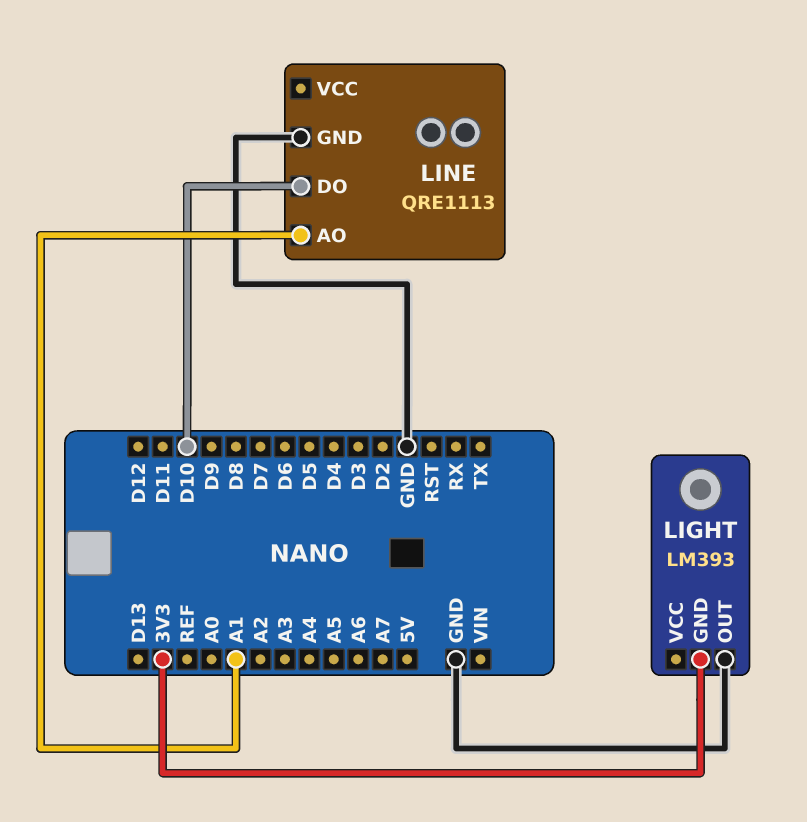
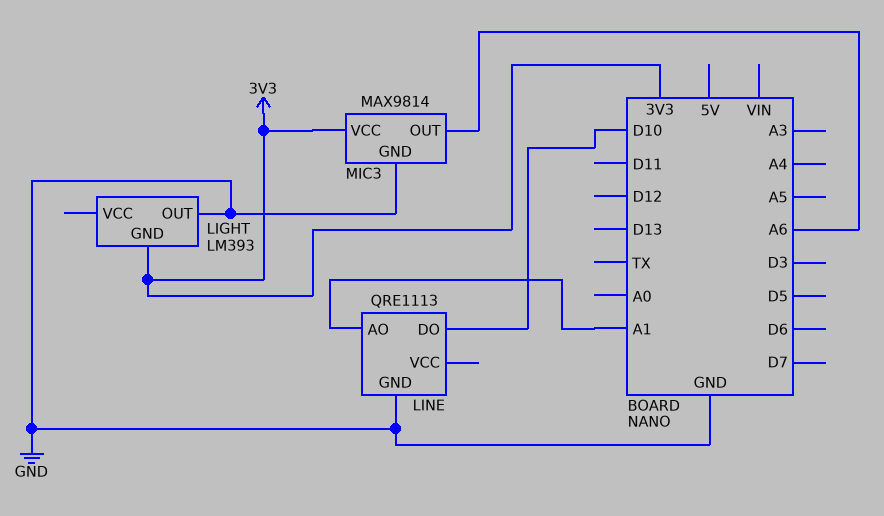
MIC3: none -> MAX9814
MIC3 pin GND: none -> GND
MIC3 pin OUT: none -> A6
MIC3 pin VCC: none -> 3V3

